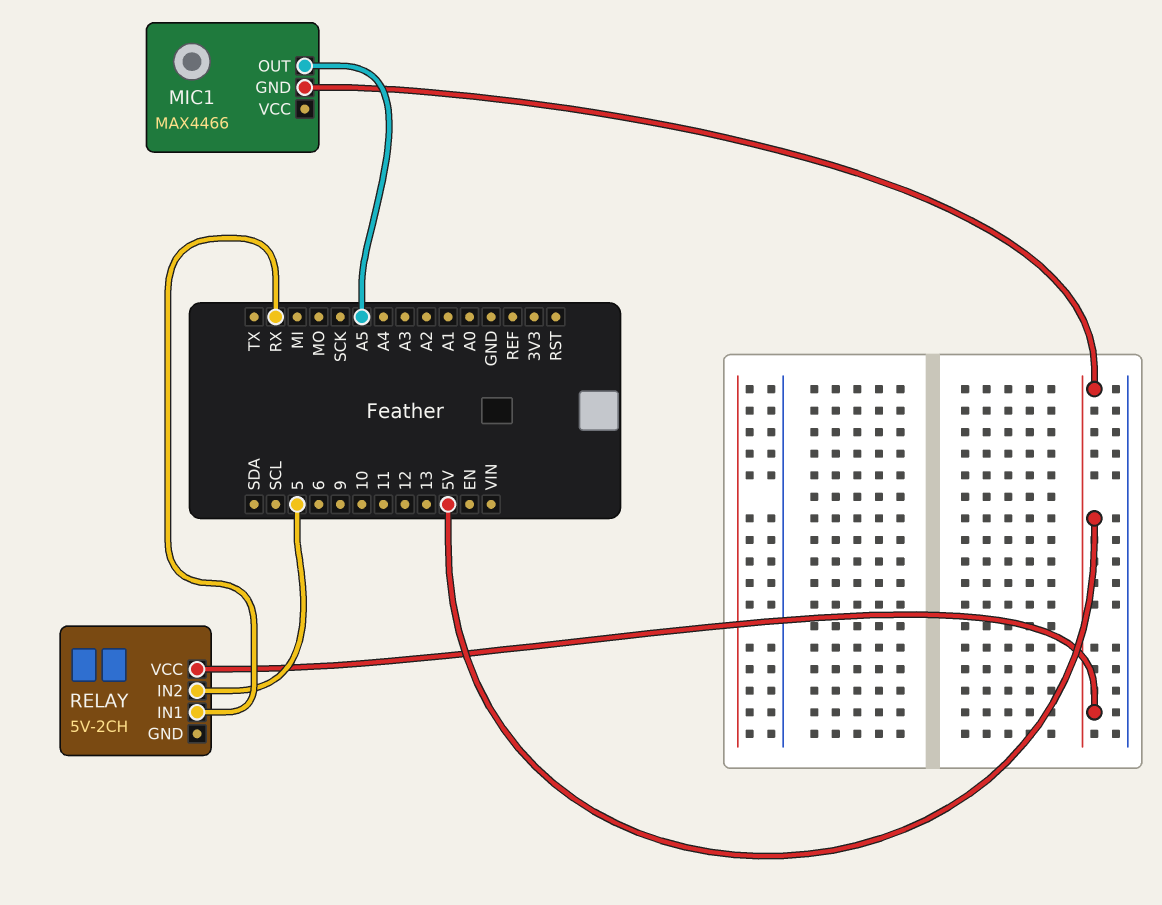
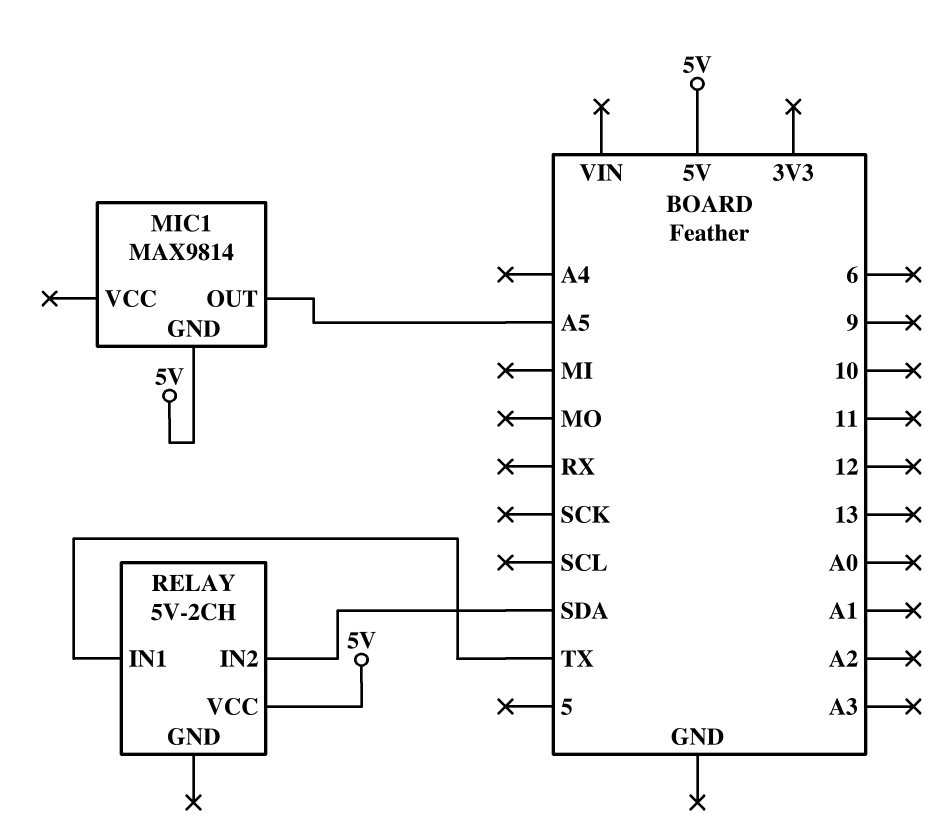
MIC1: MAX4466 -> MAX9814
RELAY pin IN1: RX -> TX
RELAY pin IN2: 5 -> SDA

